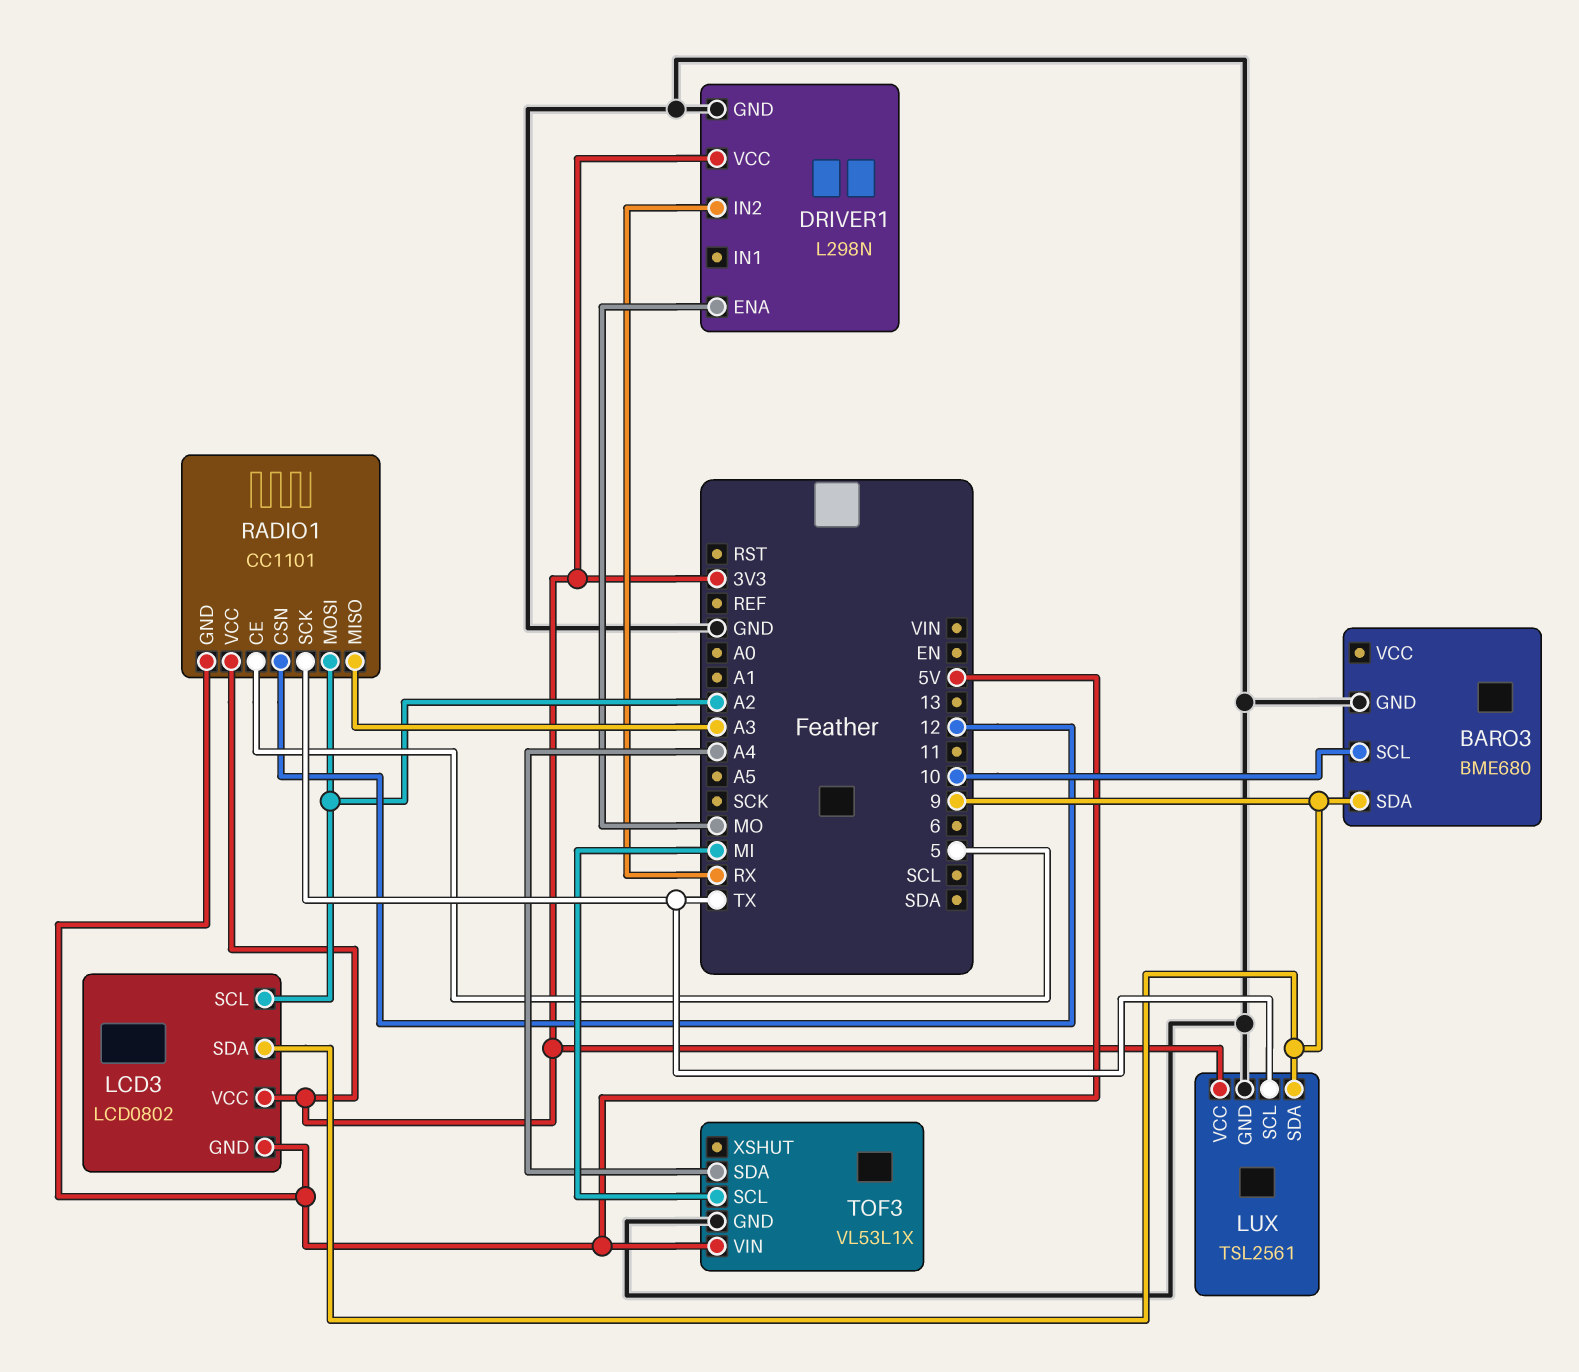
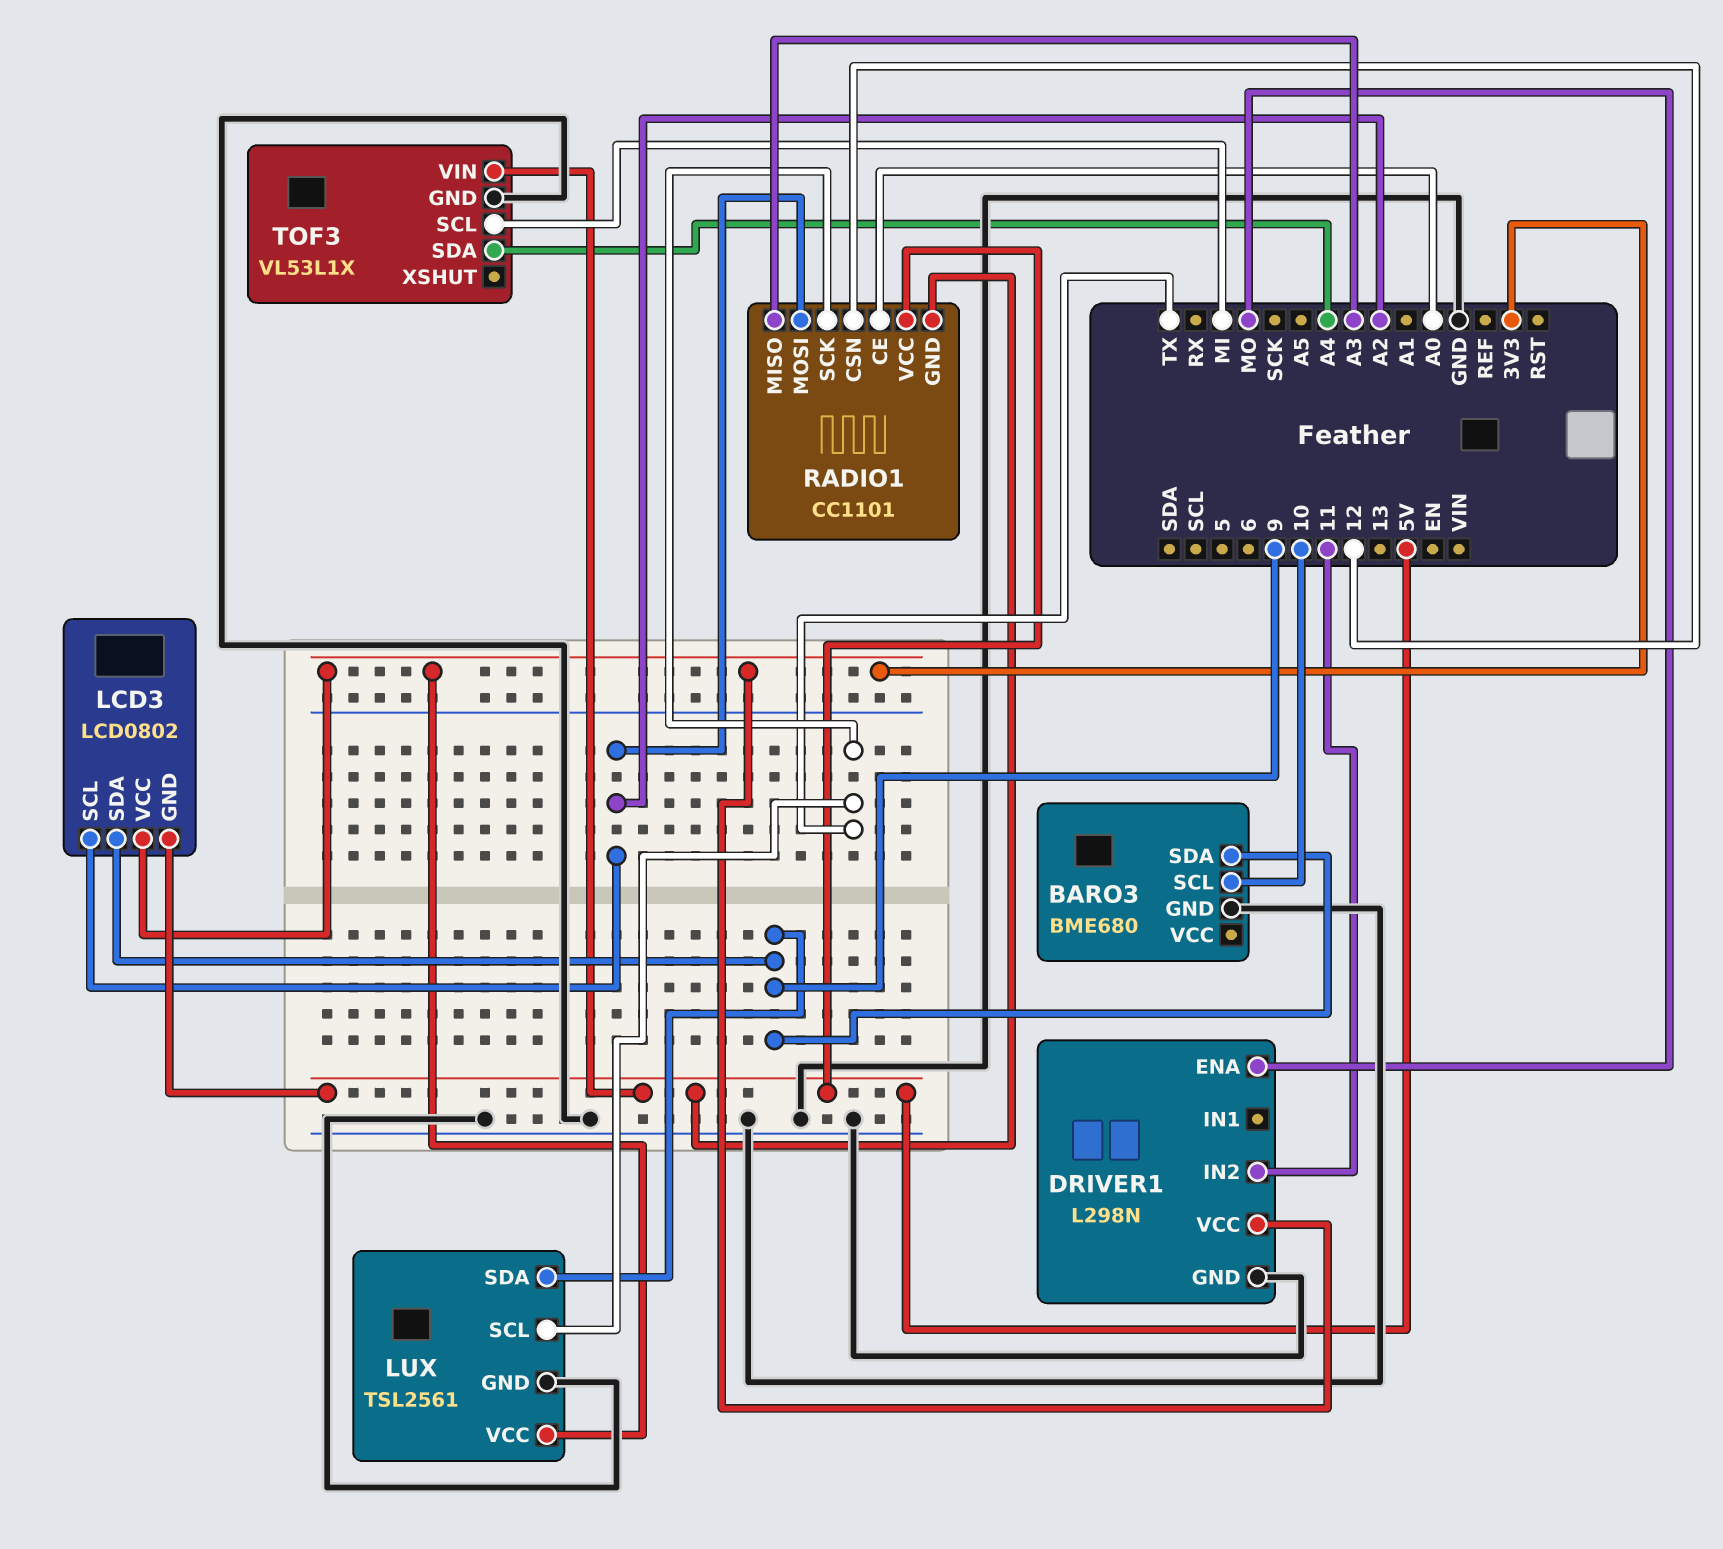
DRIVER1 pin IN2: RX -> 11
RADIO1 pin CE: 5 -> A0
RADIO1 pin VCC: 3V3 -> 5V

